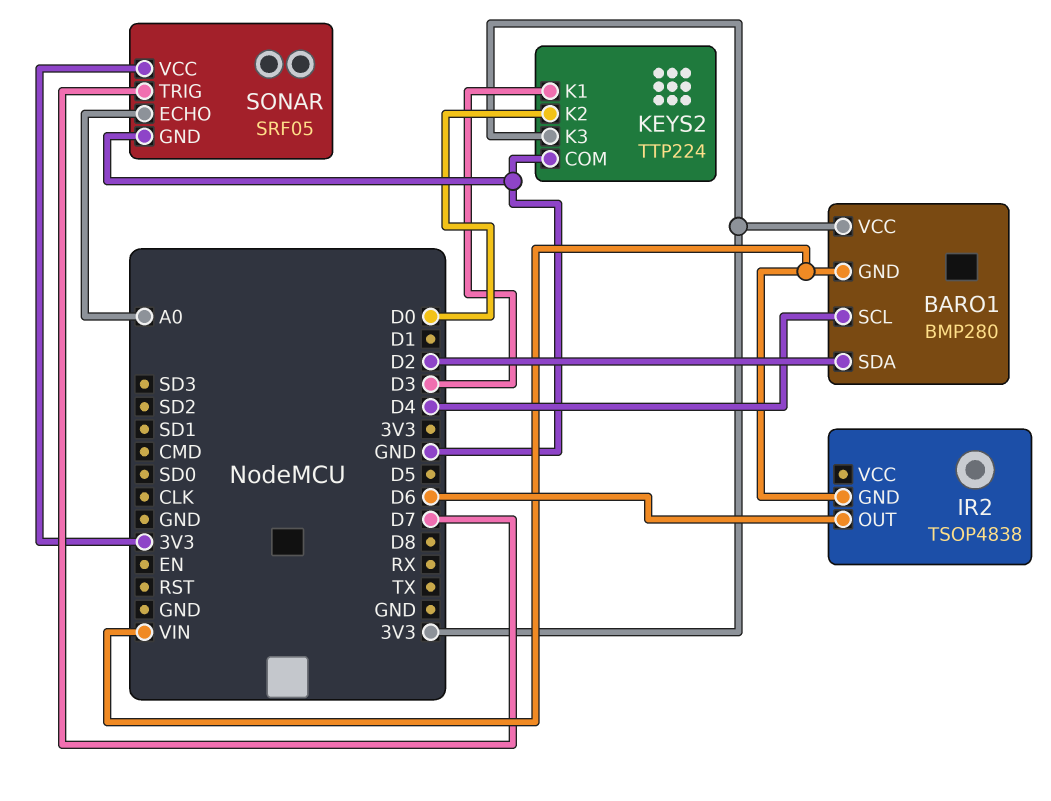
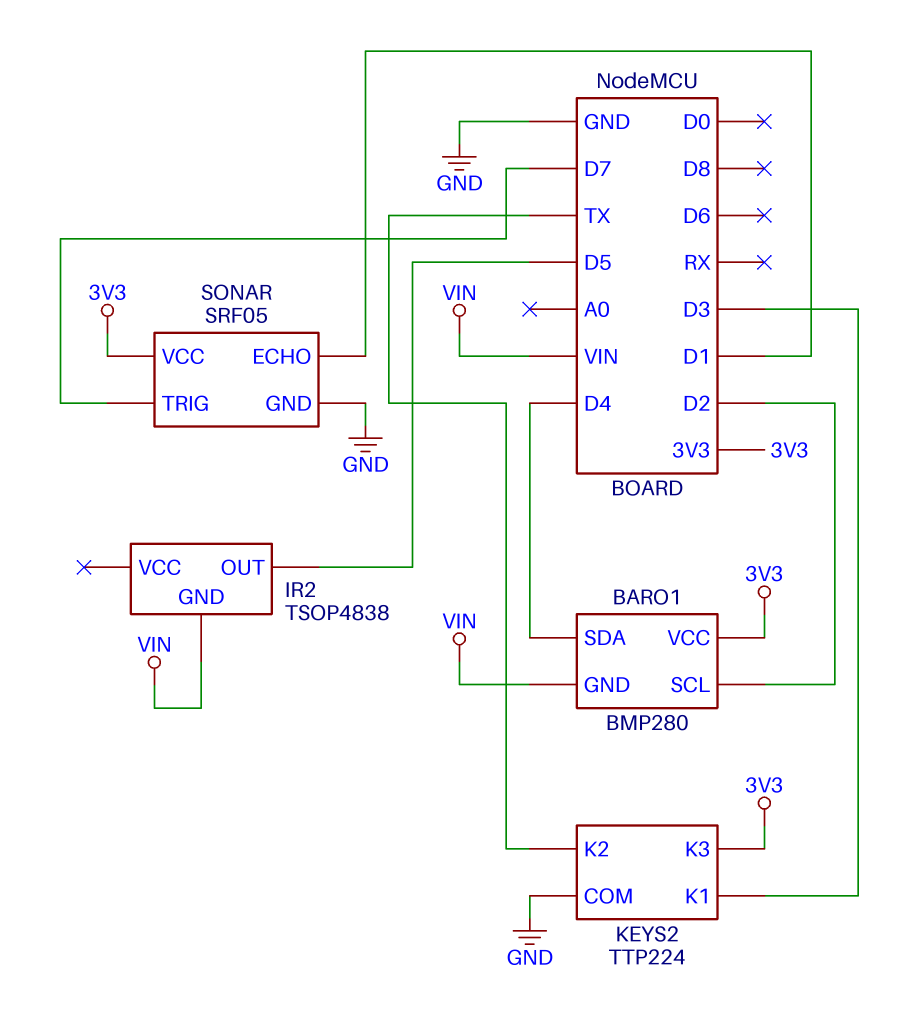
BARO1 pin SCL: D4 -> D2
BARO1 pin SDA: D2 -> D4
IR2 pin OUT: D6 -> D5
KEYS2 pin K2: D0 -> TX
SONAR pin ECHO: A0 -> D1

